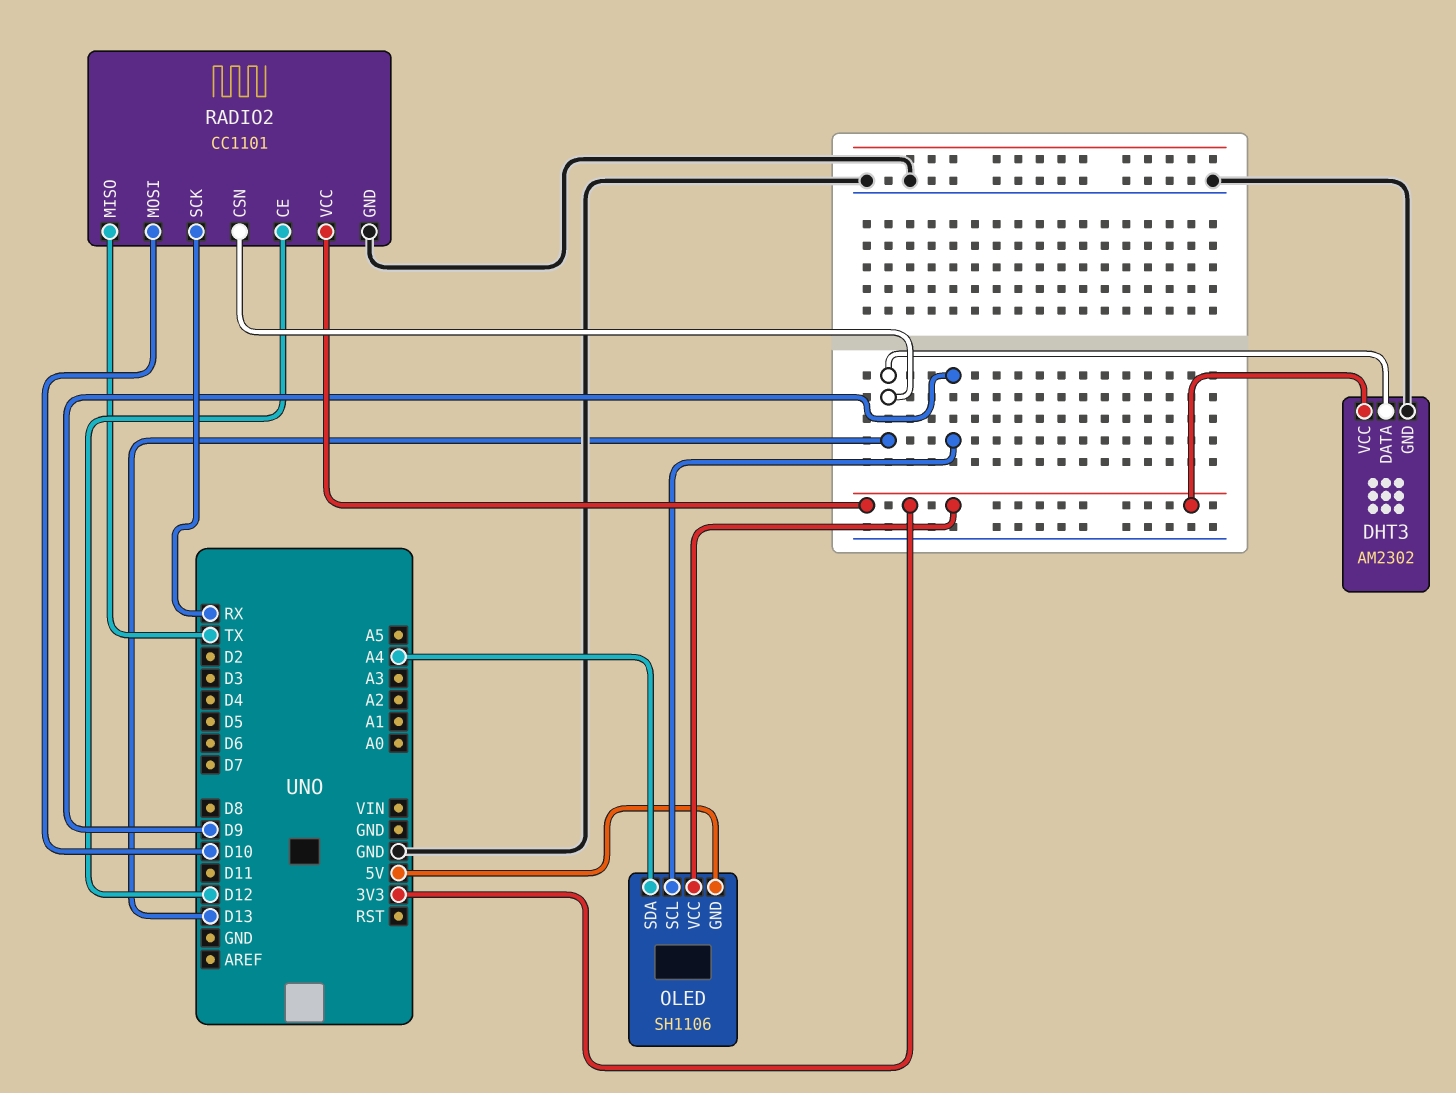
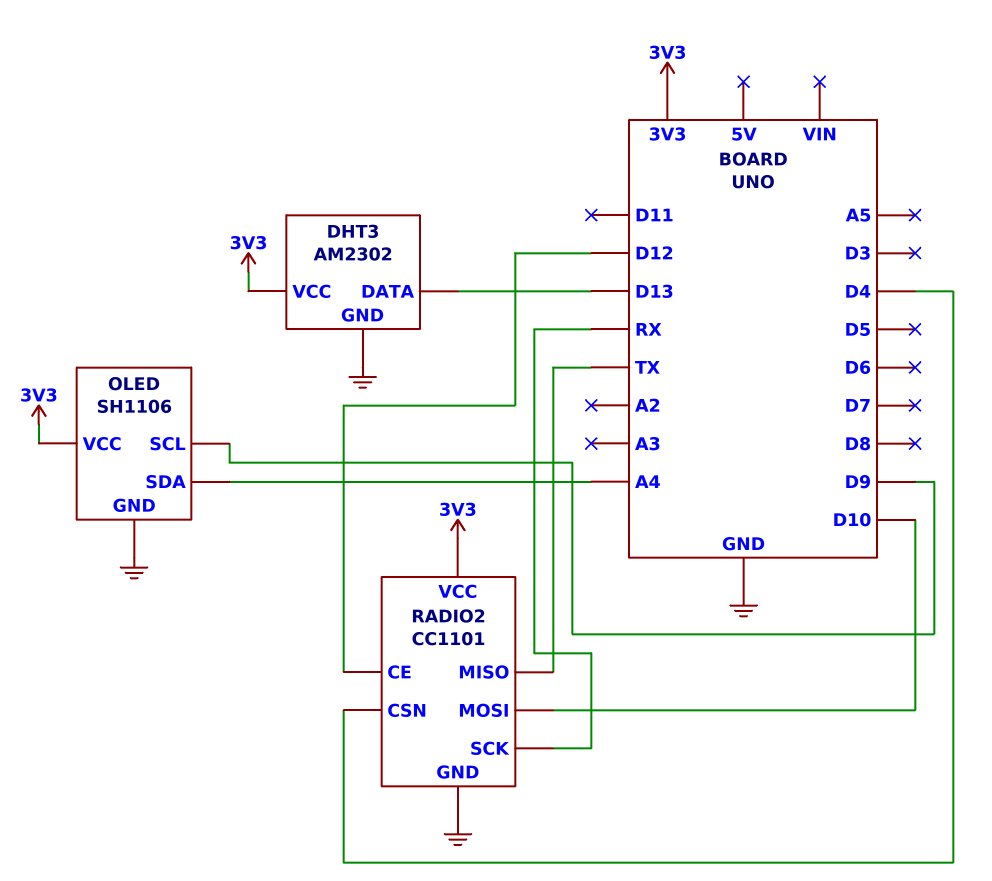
OLED pin GND: 5V -> GND
RADIO2 pin CSN: D13 -> D4

